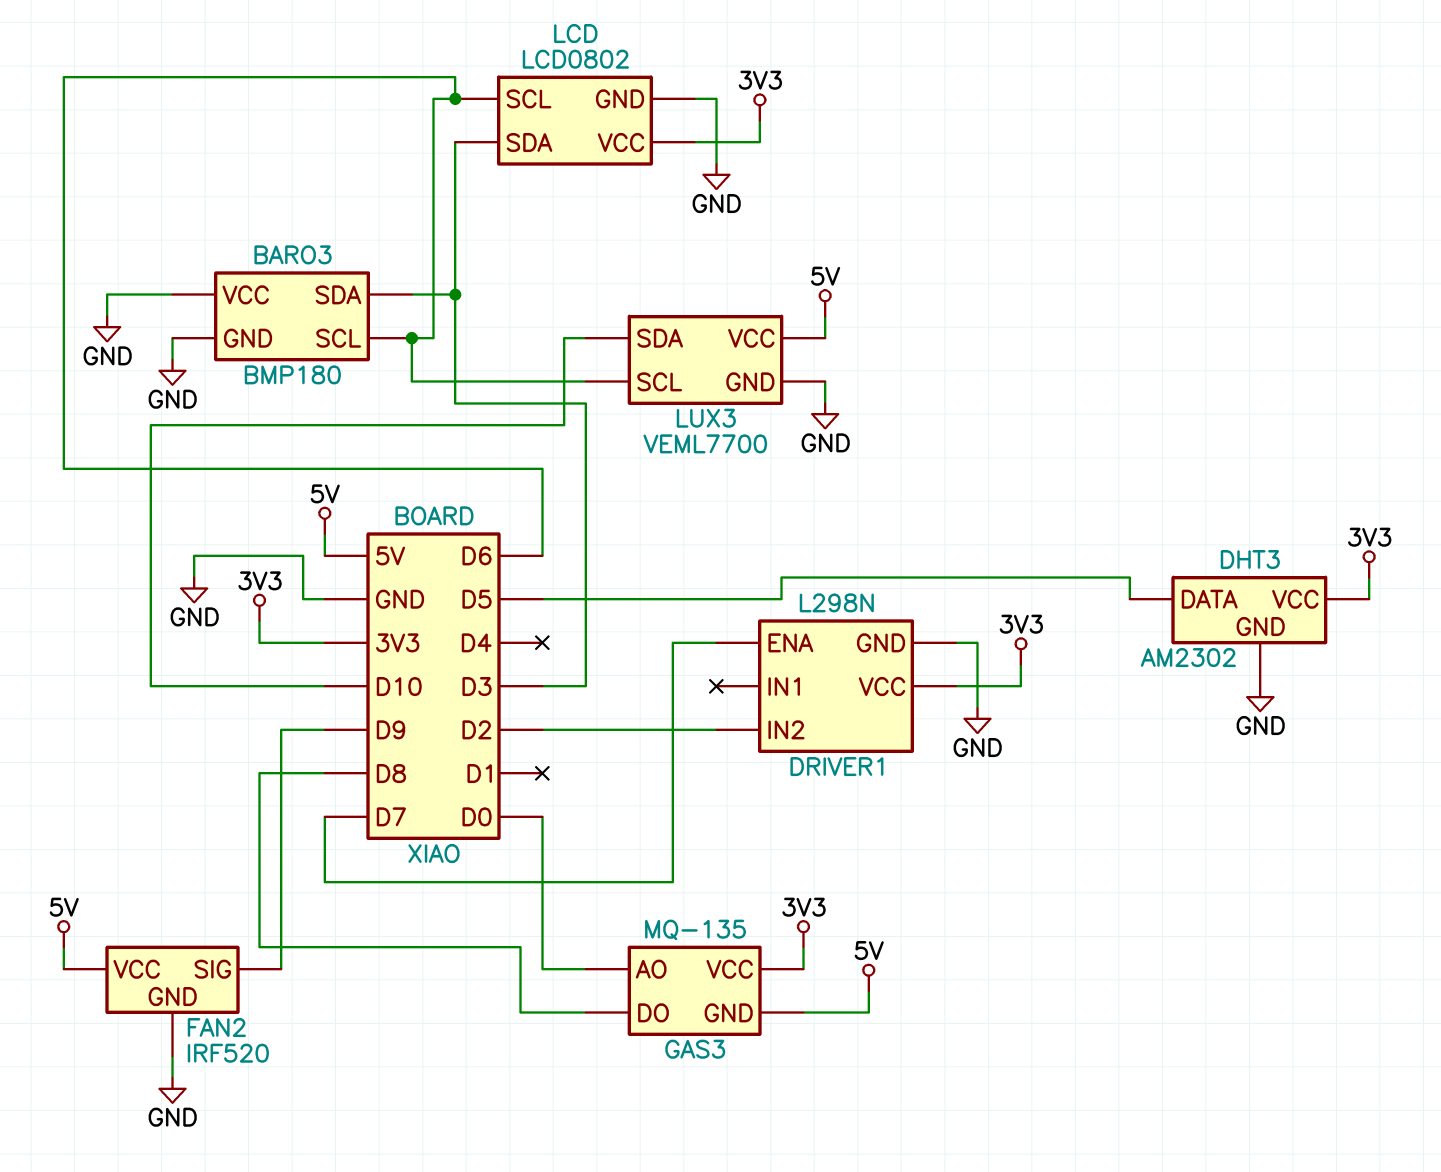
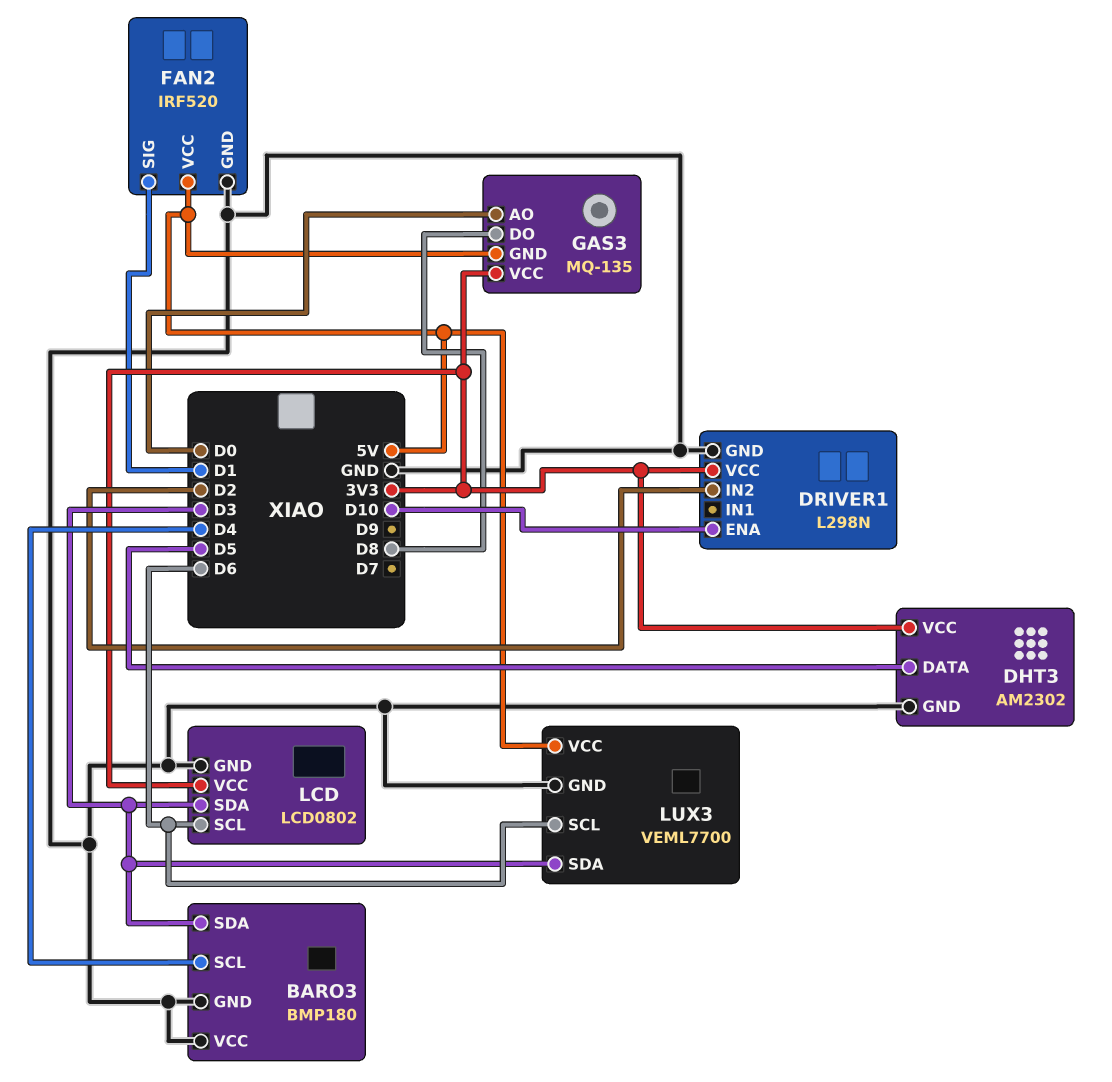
BARO3 pin SCL: D6 -> D4
DRIVER1 pin ENA: D7 -> D10
FAN2 pin SIG: D9 -> D1
LUX3 pin SDA: D10 -> D3

